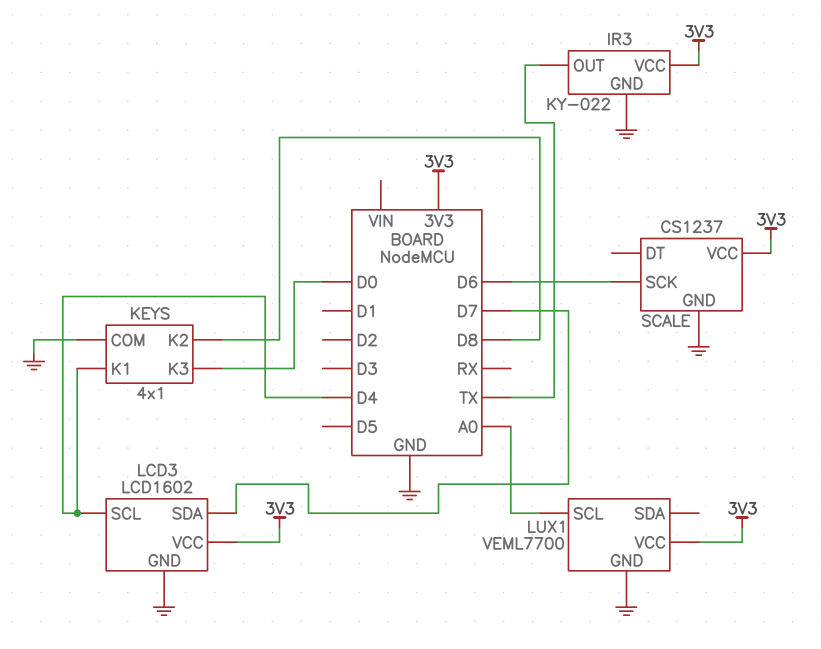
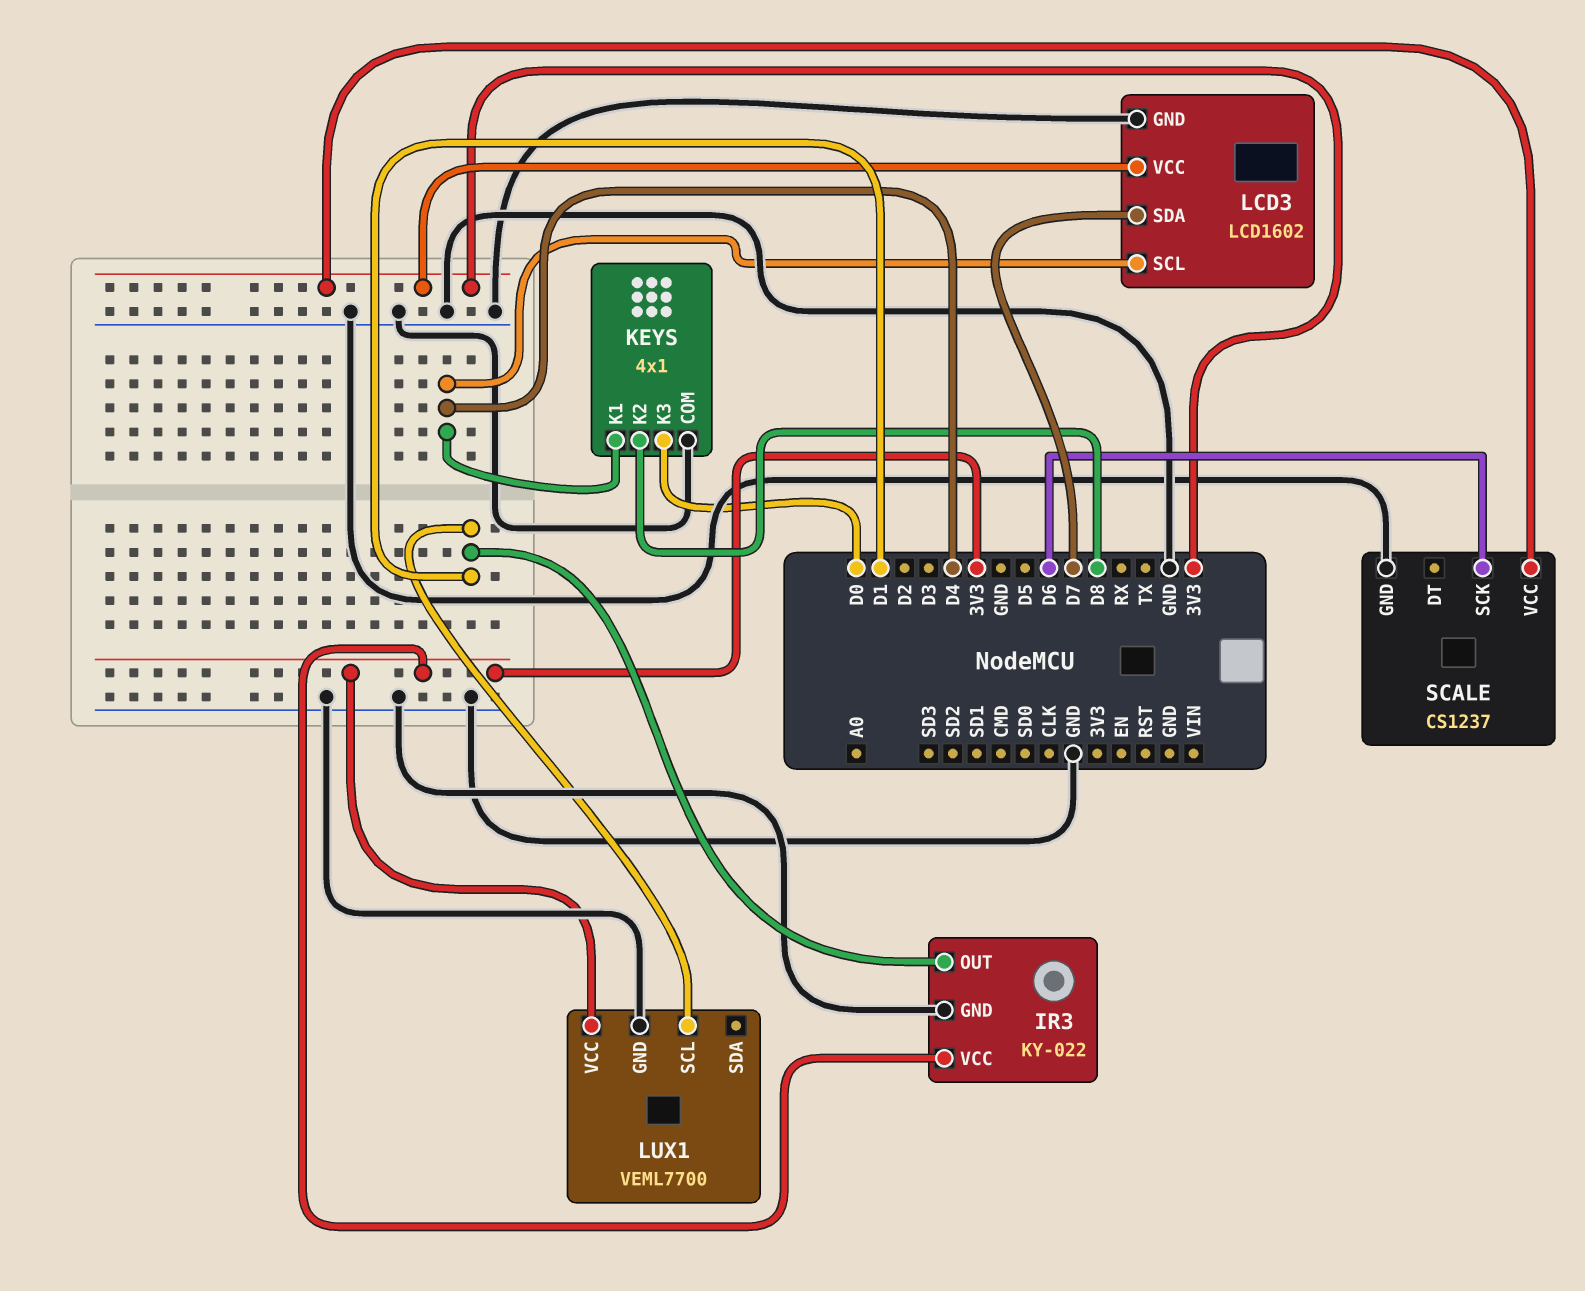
IR3 pin OUT: TX -> D1
LUX1 pin SCL: A0 -> D1

